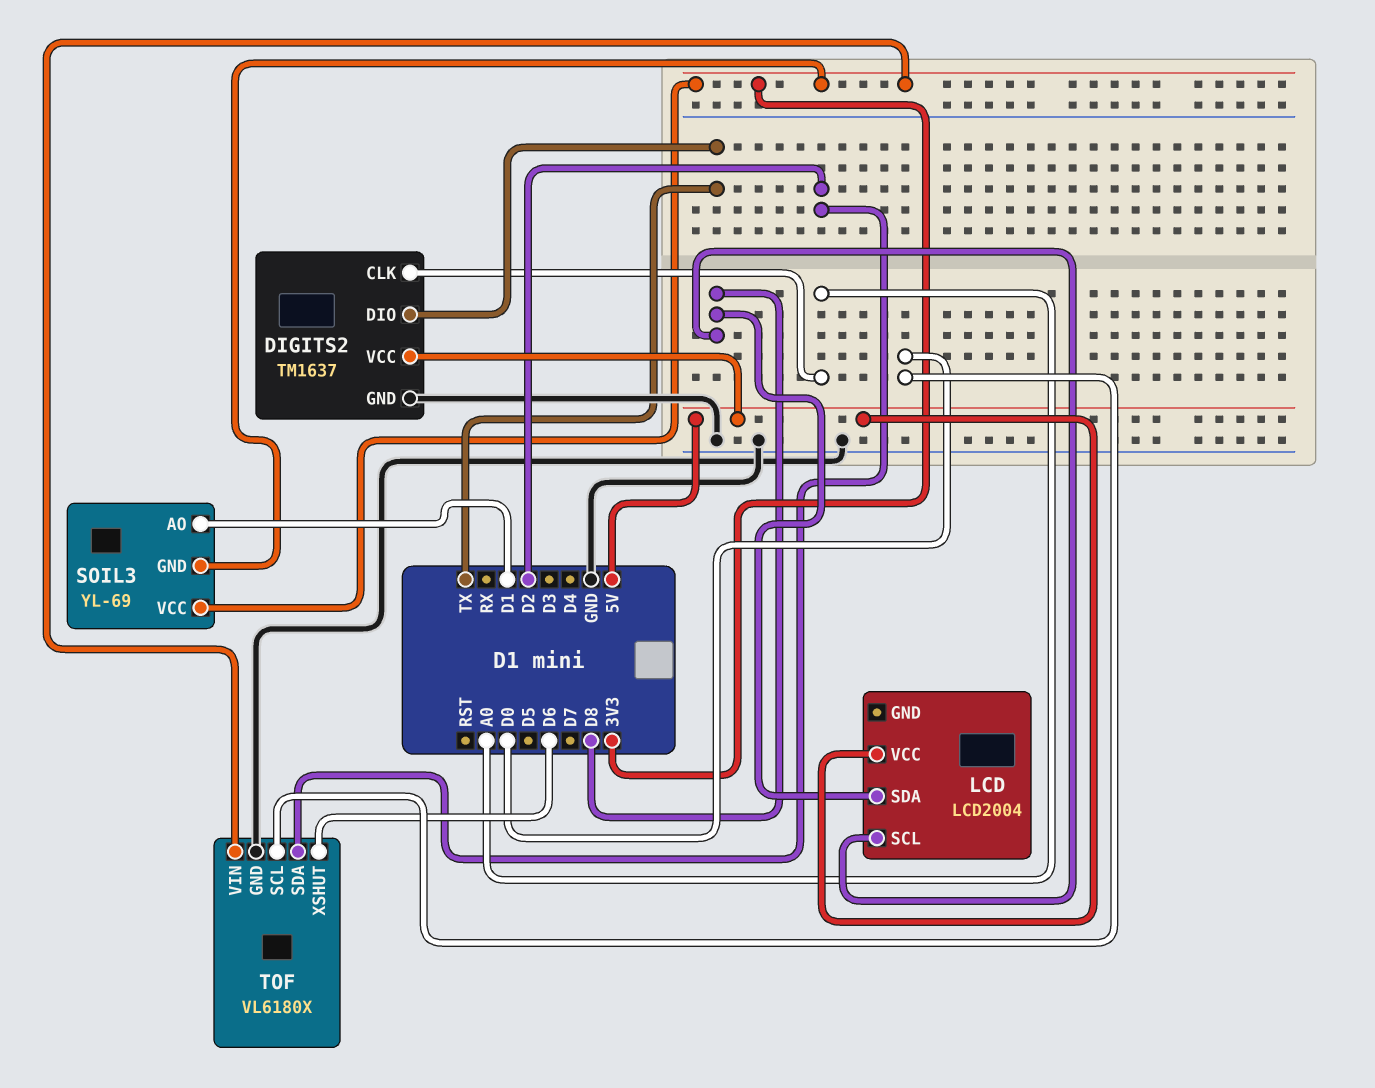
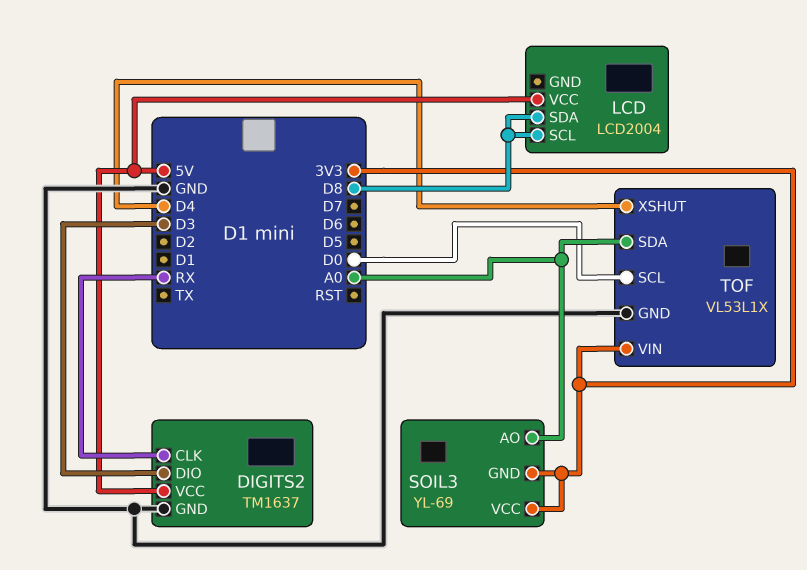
DIGITS2 pin CLK: A0 -> RX
DIGITS2 pin DIO: TX -> D3
SOIL3 pin AO: D1 -> A0
TOF: VL6180X -> VL53L1X
TOF pin SDA: D2 -> A0
TOF pin XSHUT: D6 -> D4

